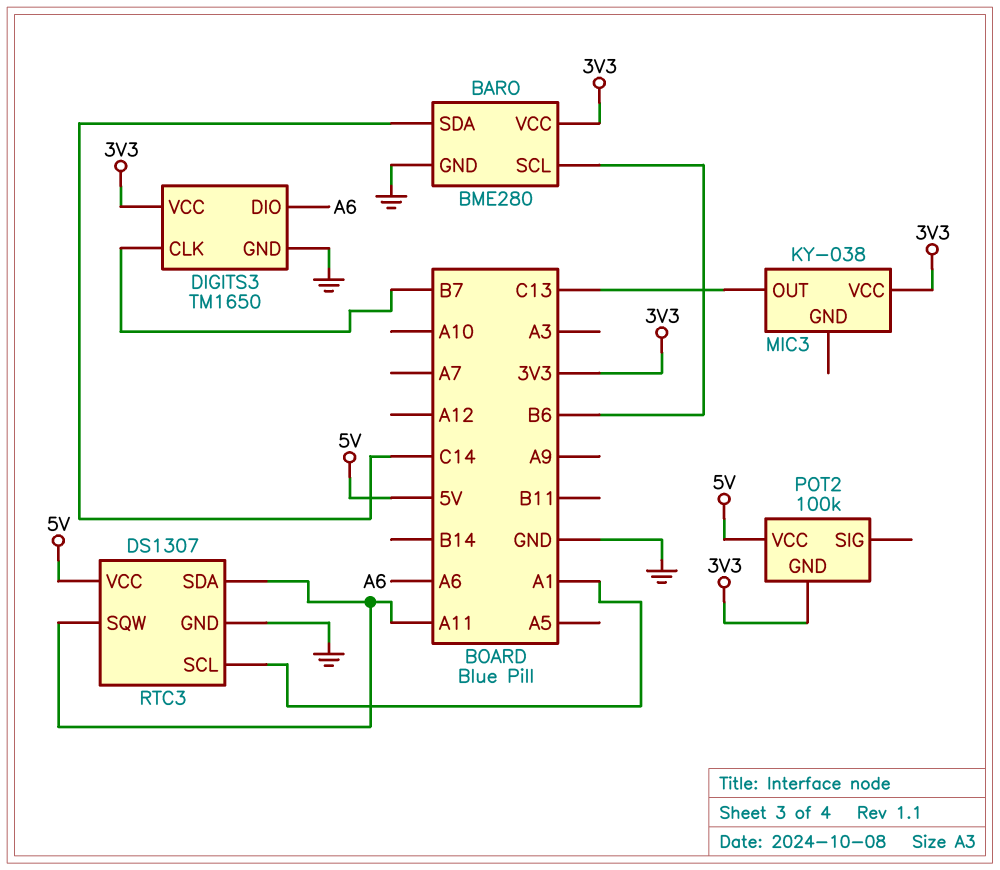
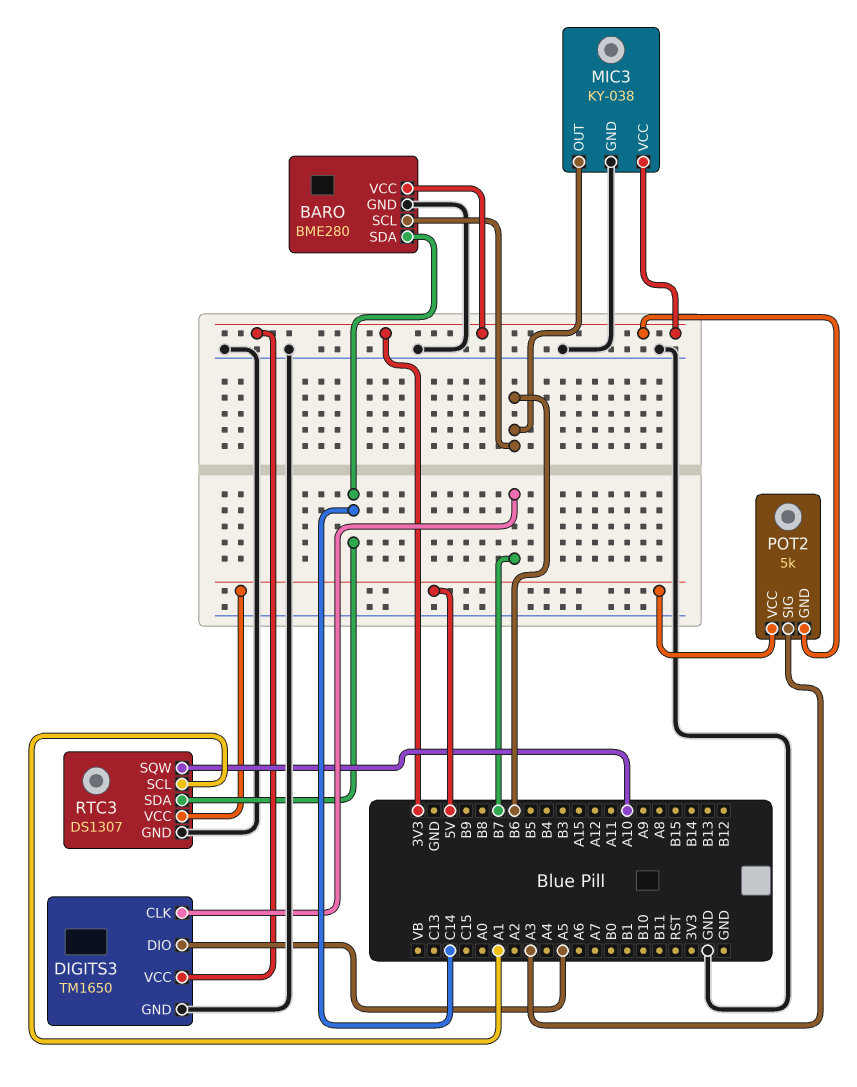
DIGITS3 pin DIO: A6 -> A5
MIC3 pin GND: none -> GND
MIC3 pin OUT: C13 -> B6
POT2: 100k -> 5k
POT2 pin SIG: none -> A3
RTC3 pin SDA: A11 -> C14
RTC3 pin SQW: A11 -> A10

